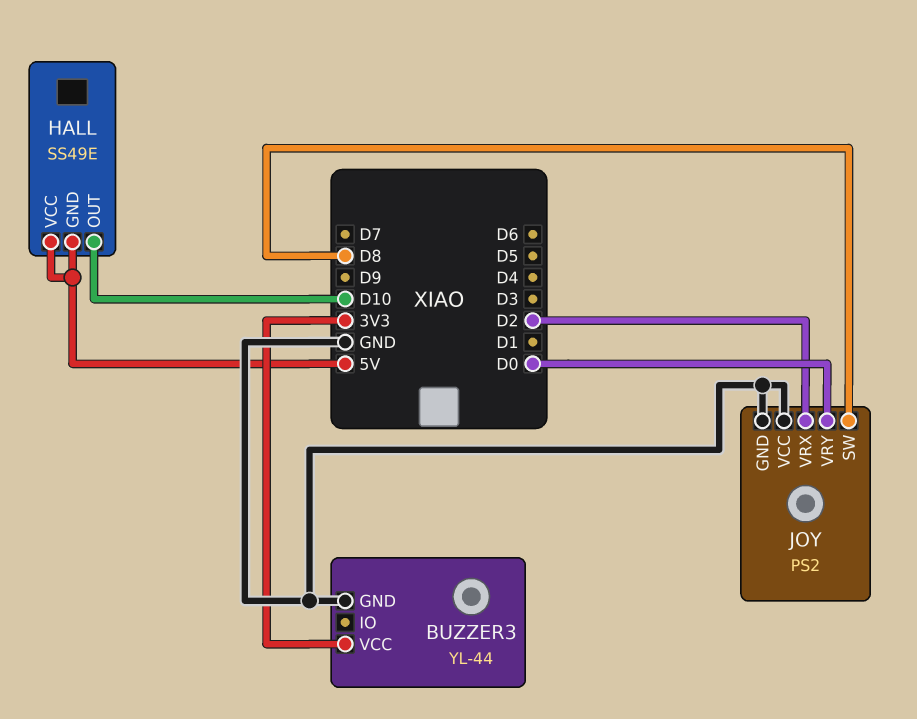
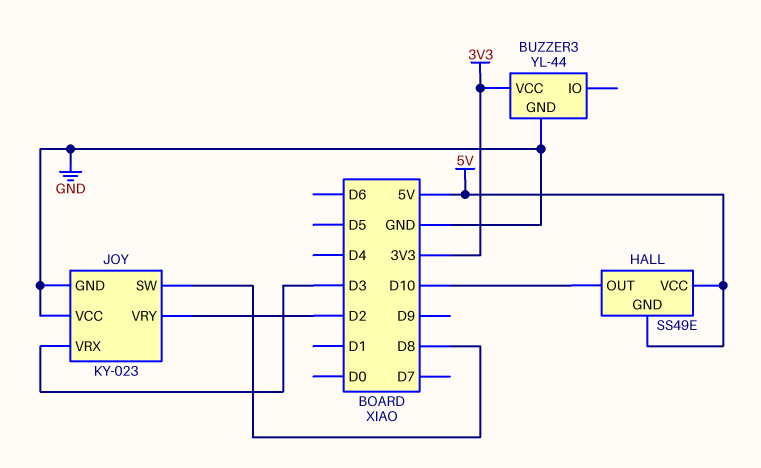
JOY: PS2 -> KY-023
JOY pin VRX: D2 -> D3
JOY pin VRY: D0 -> D2

